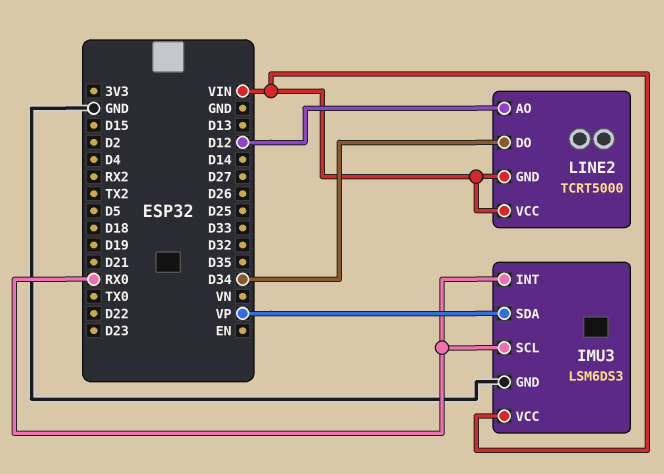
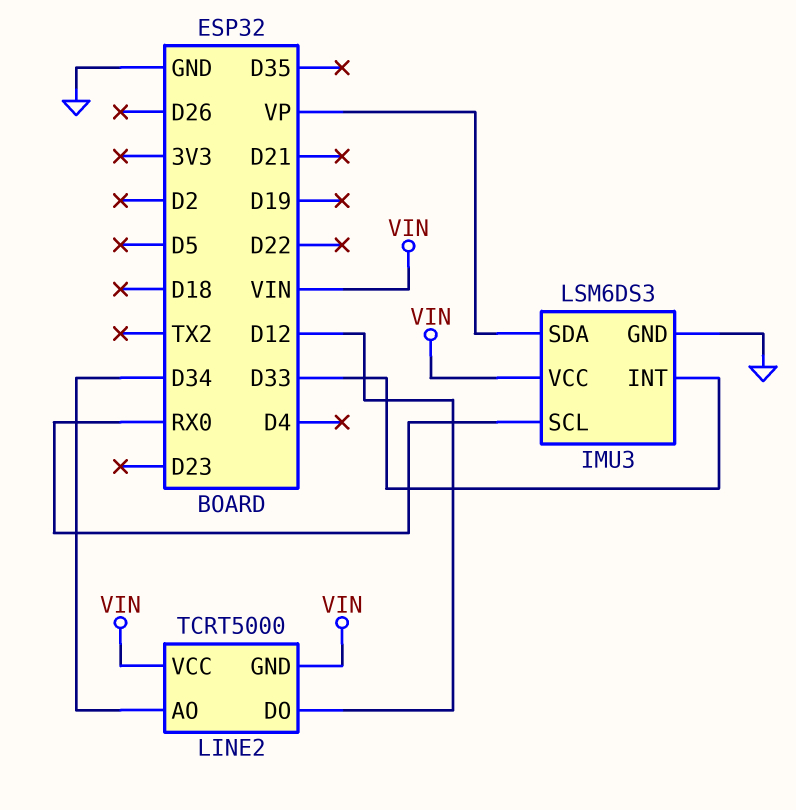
IMU3 pin INT: RX0 -> D33
LINE2 pin AO: D12 -> D34
LINE2 pin DO: D34 -> D12

